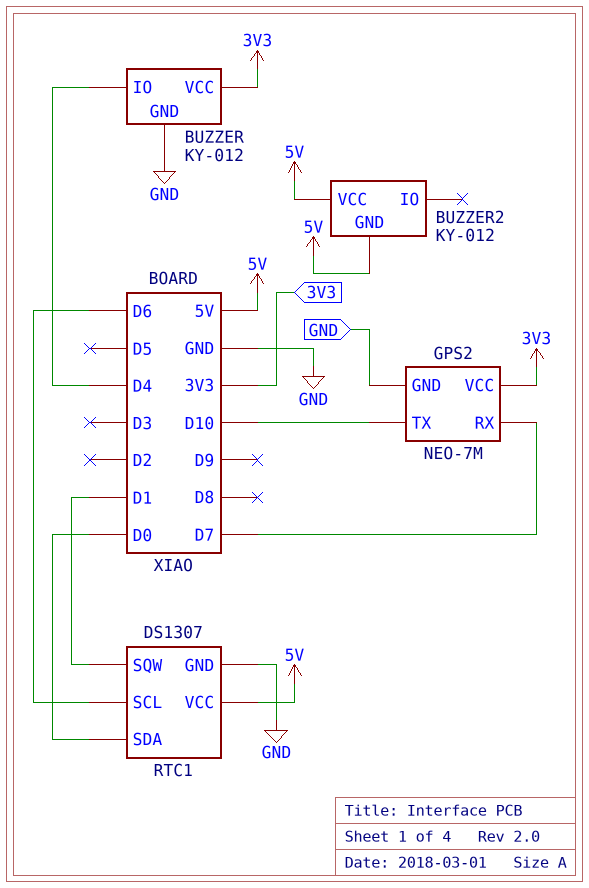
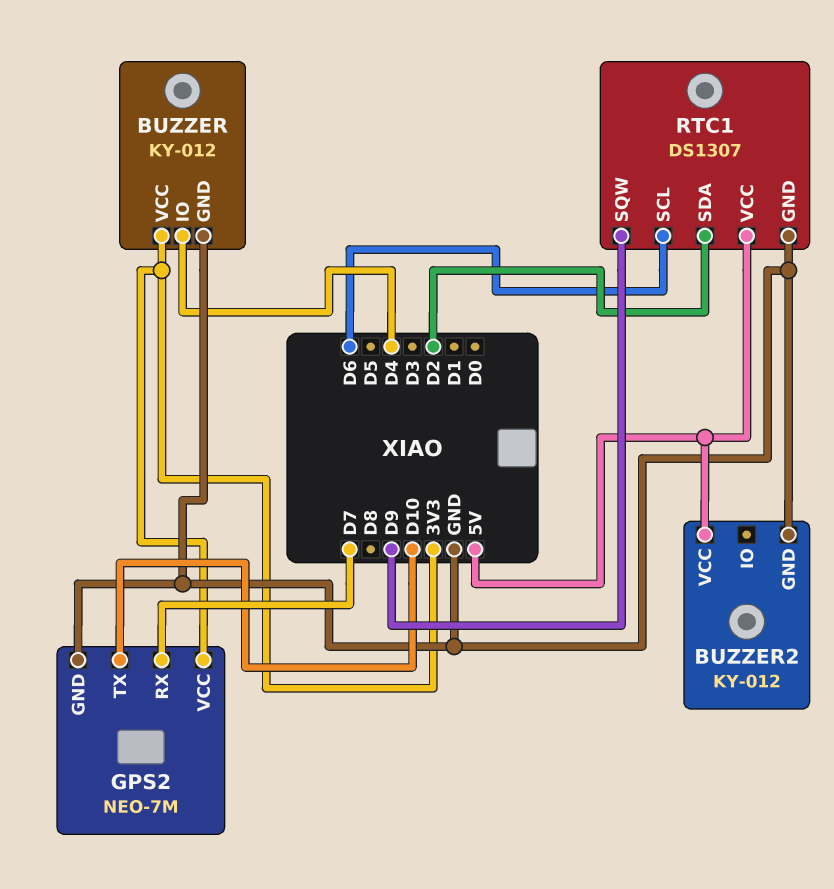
BUZZER2 pin GND: 5V -> GND
RTC1 pin SDA: D0 -> D2
RTC1 pin SQW: D1 -> D9

